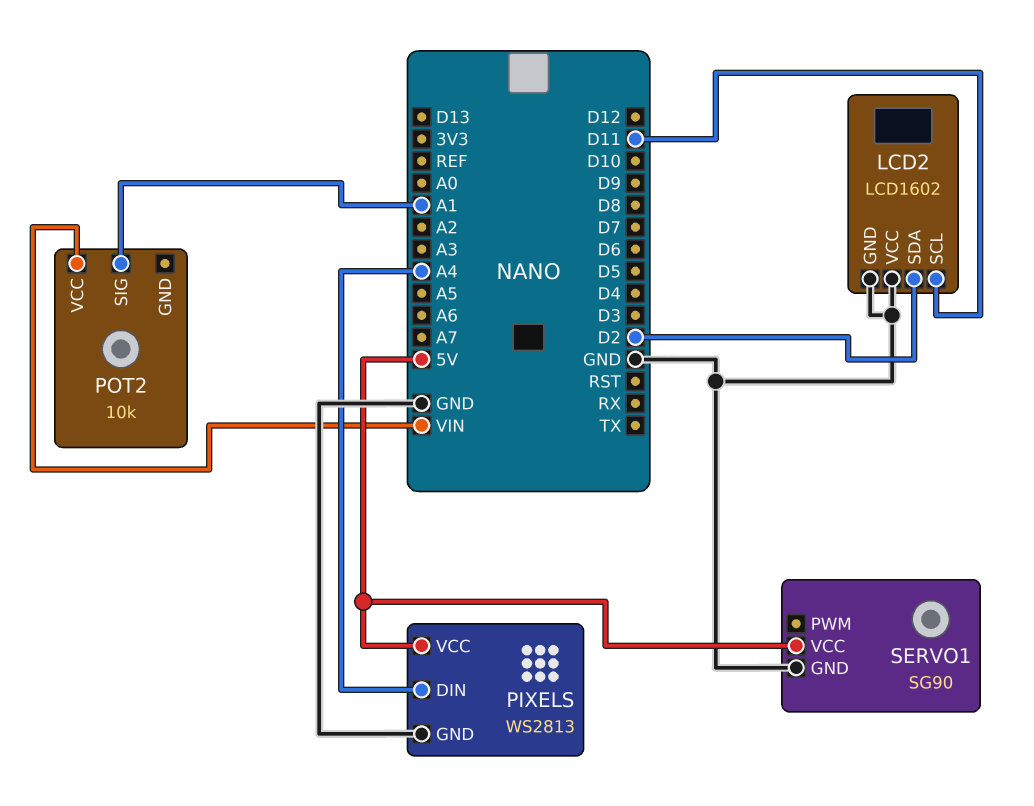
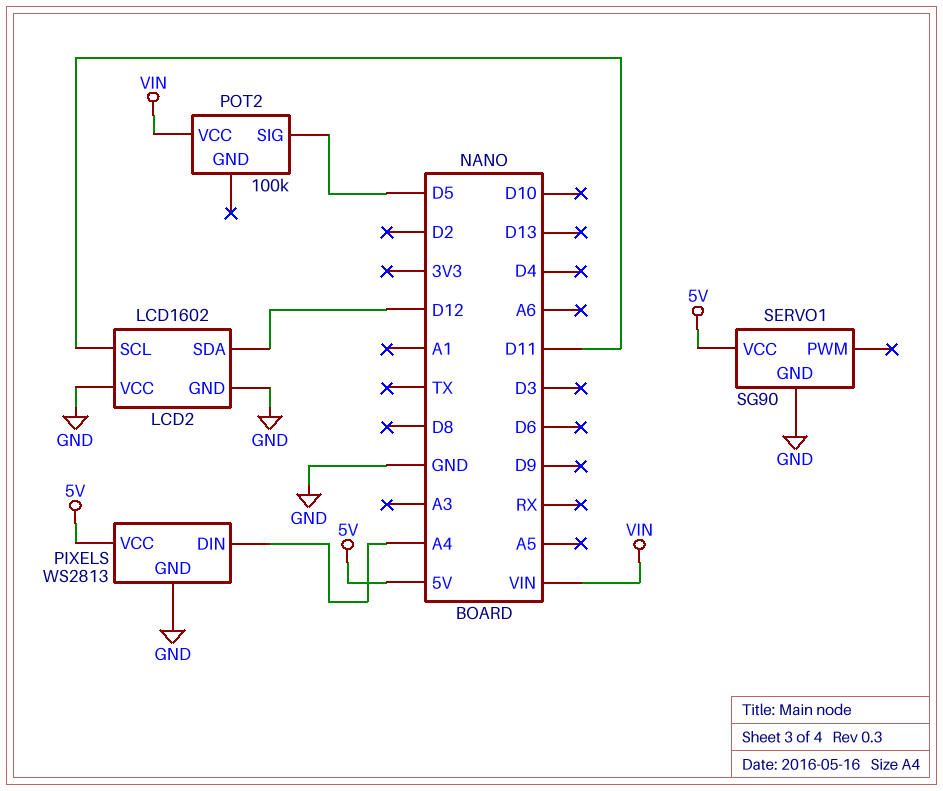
LCD2 pin SDA: D2 -> D12
POT2: 10k -> 100k
POT2 pin SIG: A1 -> D5

